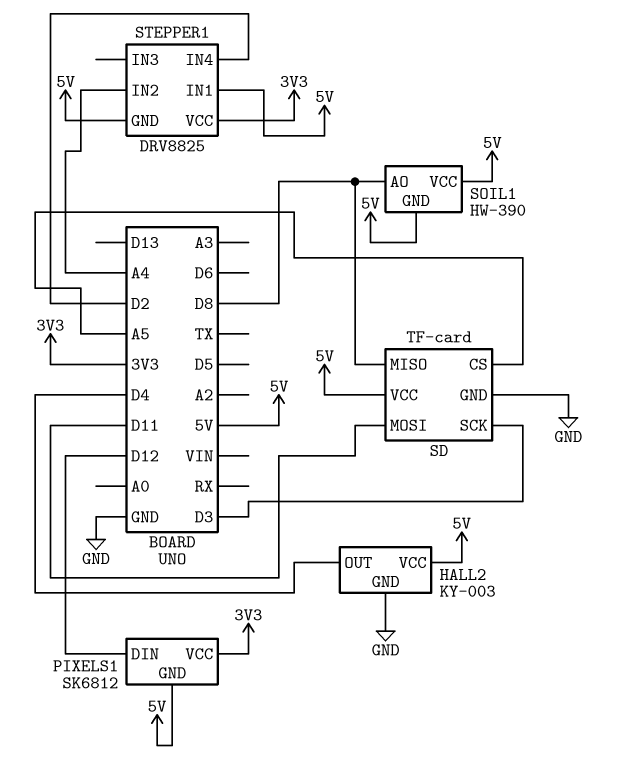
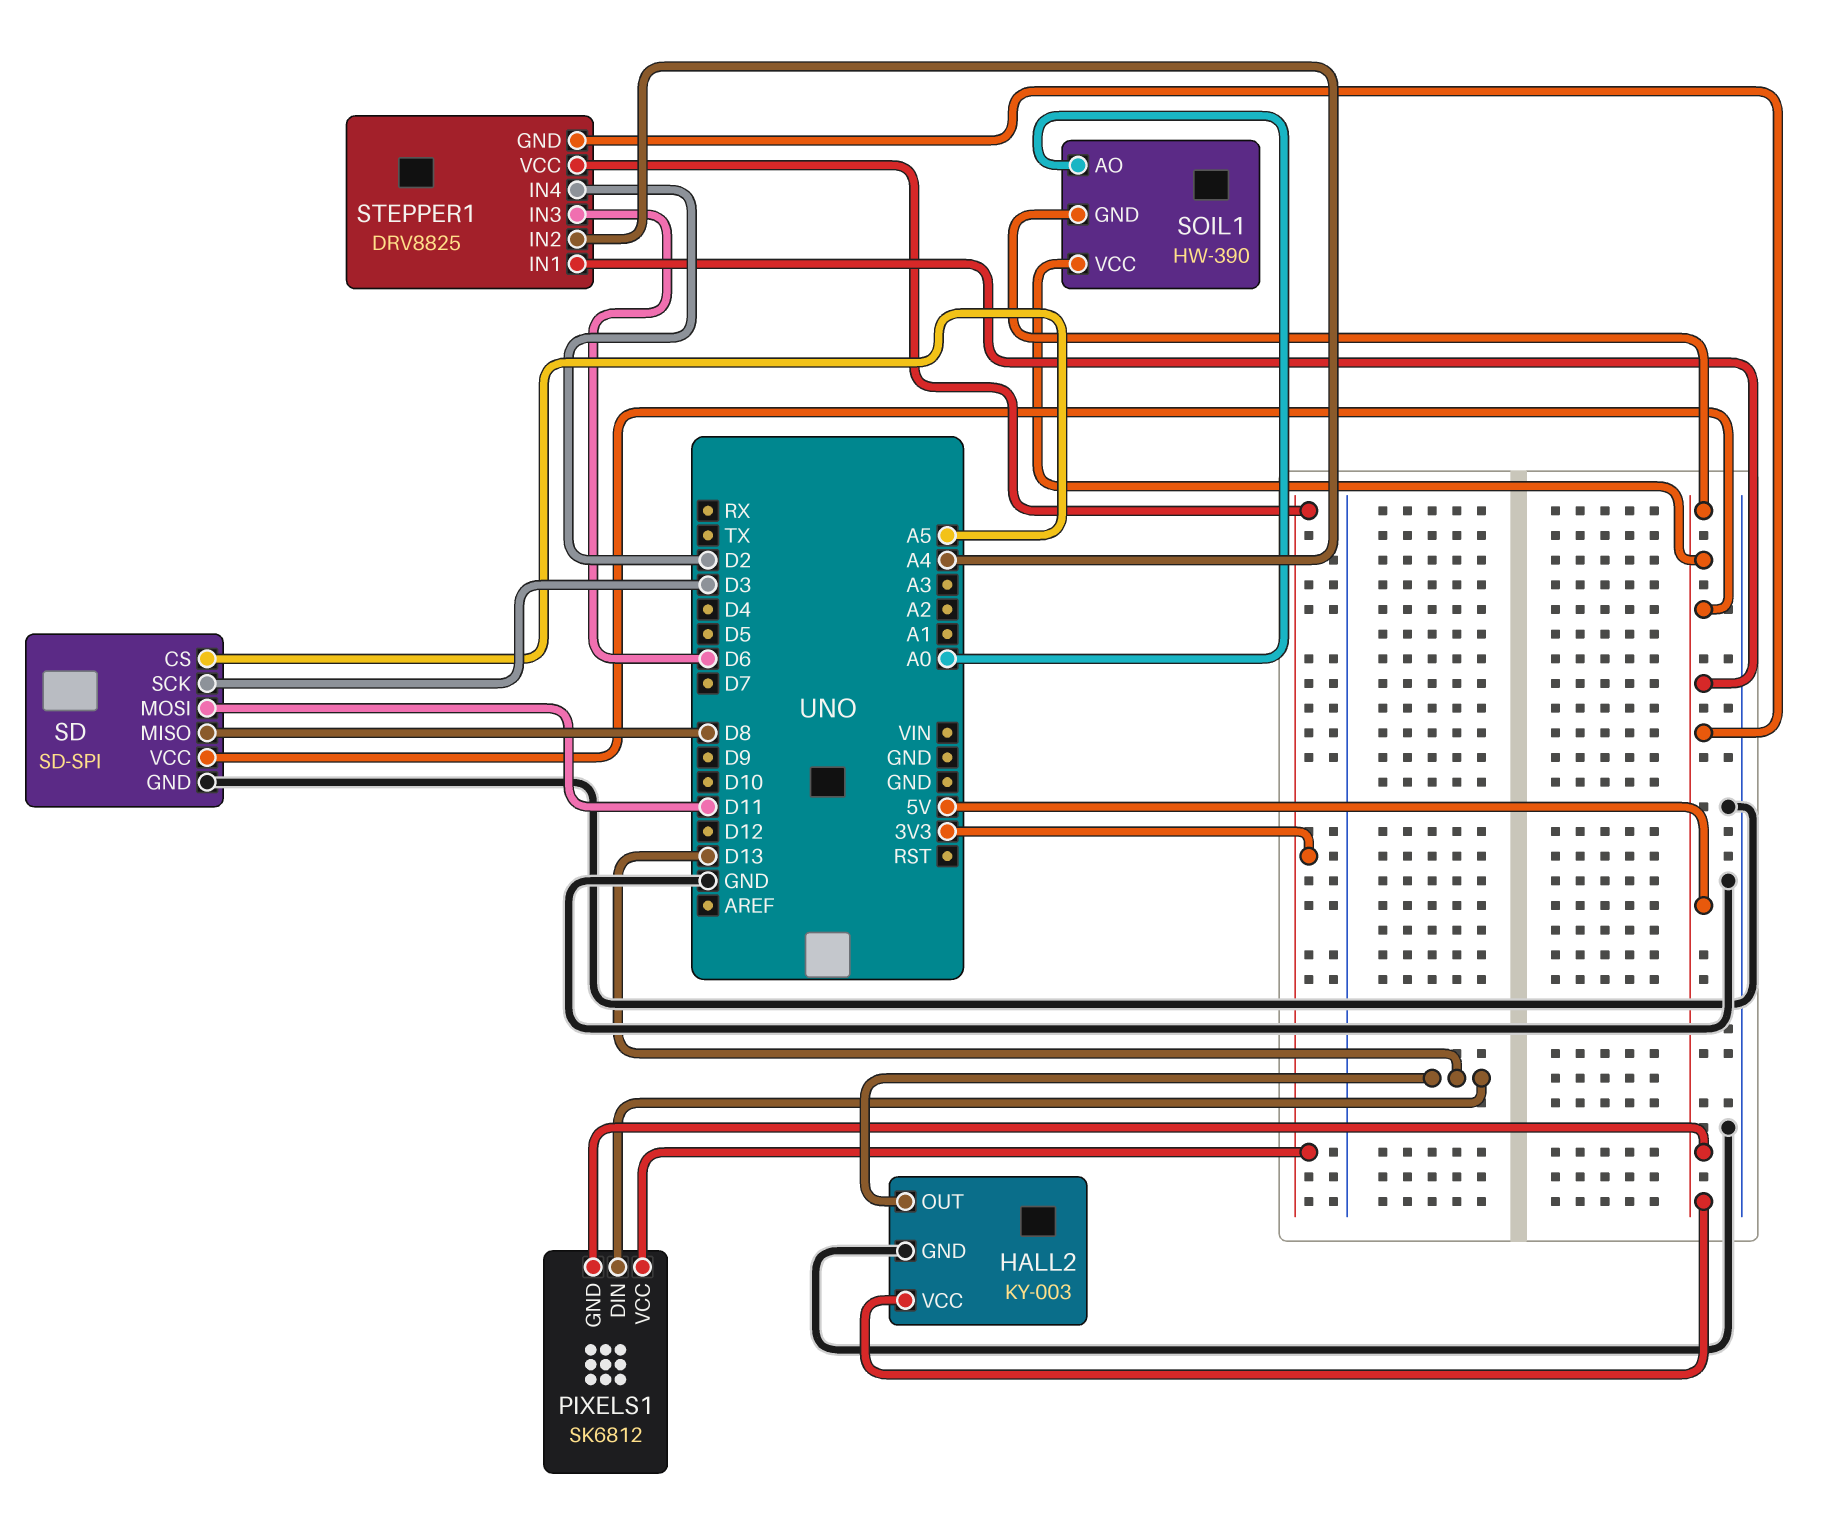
HALL2 pin OUT: D4 -> D13
PIXELS1 pin DIN: D12 -> D13
SD: TF-card -> SD-SPI
SOIL1 pin AO: D8 -> A0
STEPPER1 pin IN3: none -> D6

